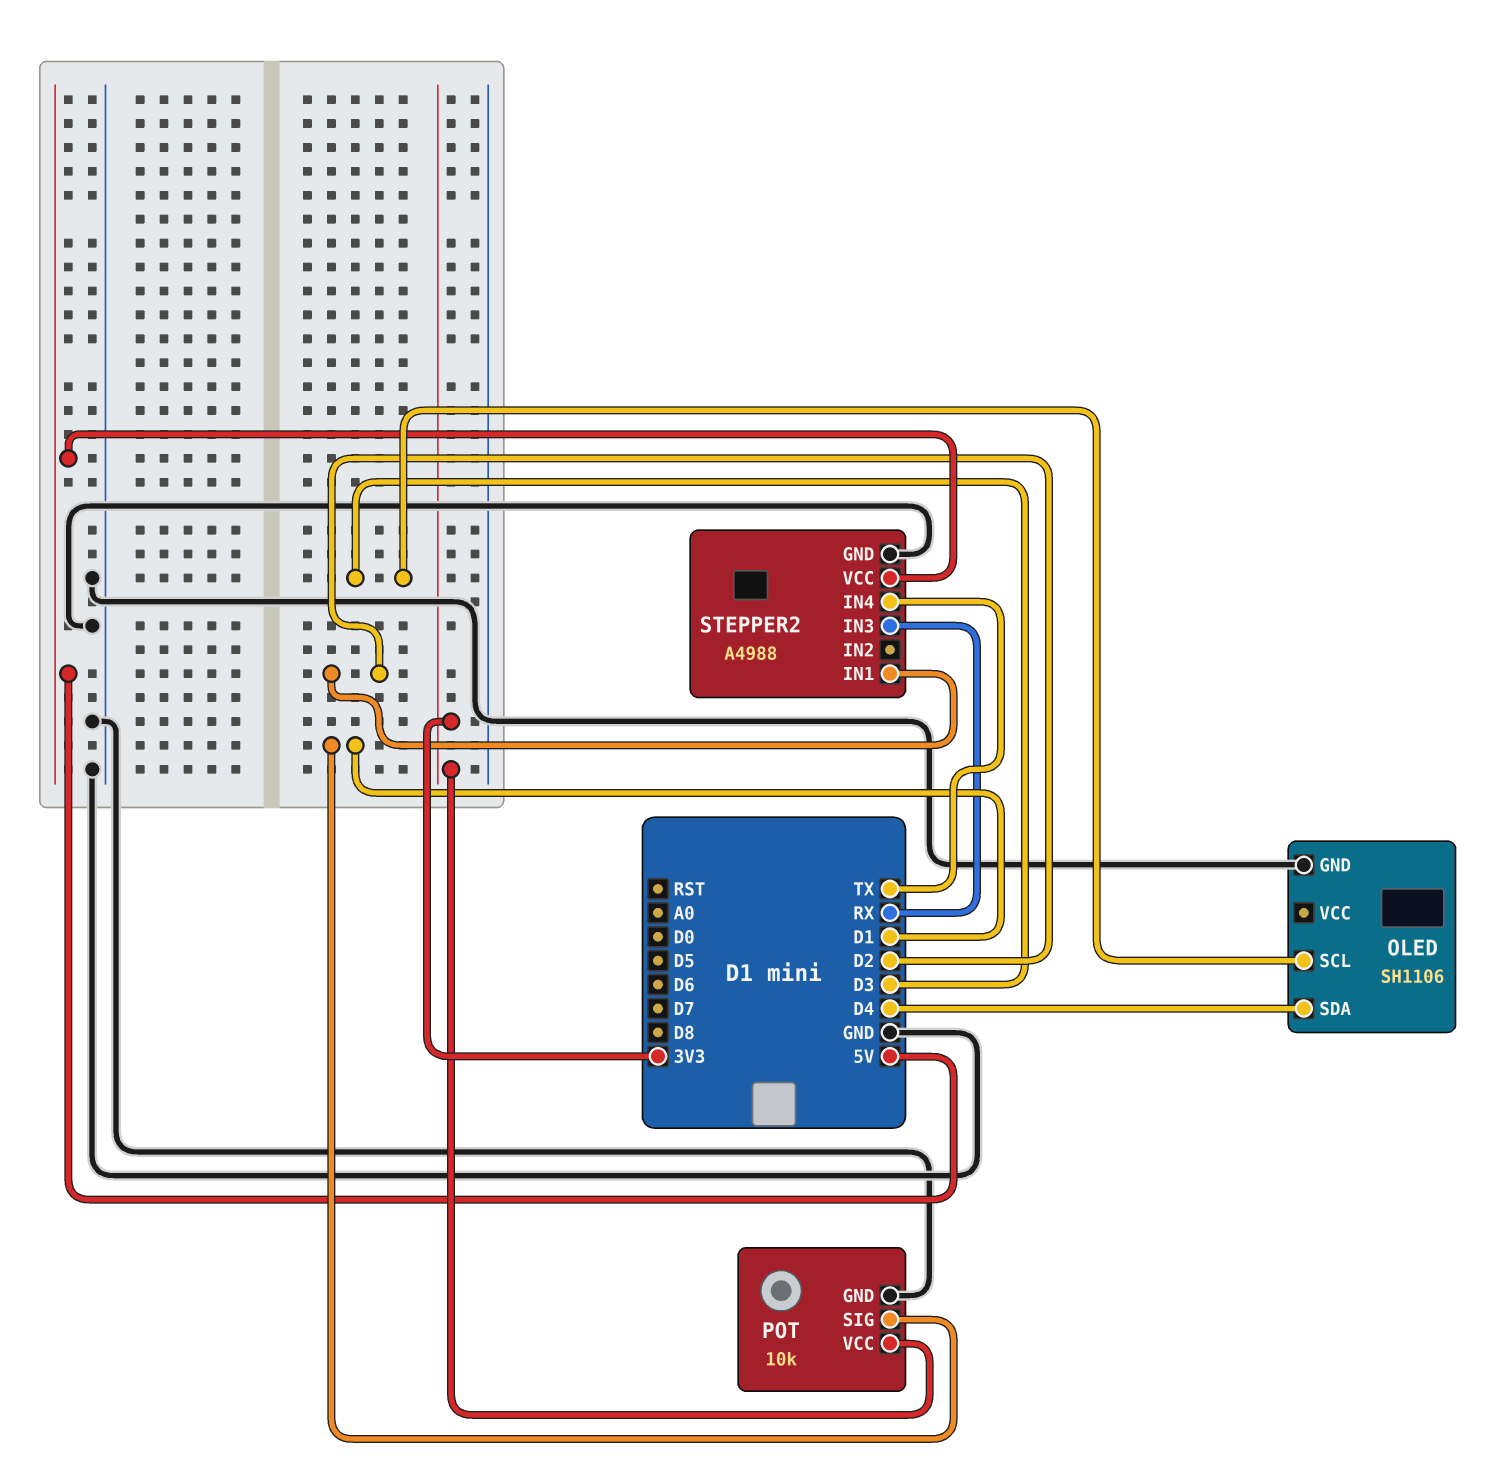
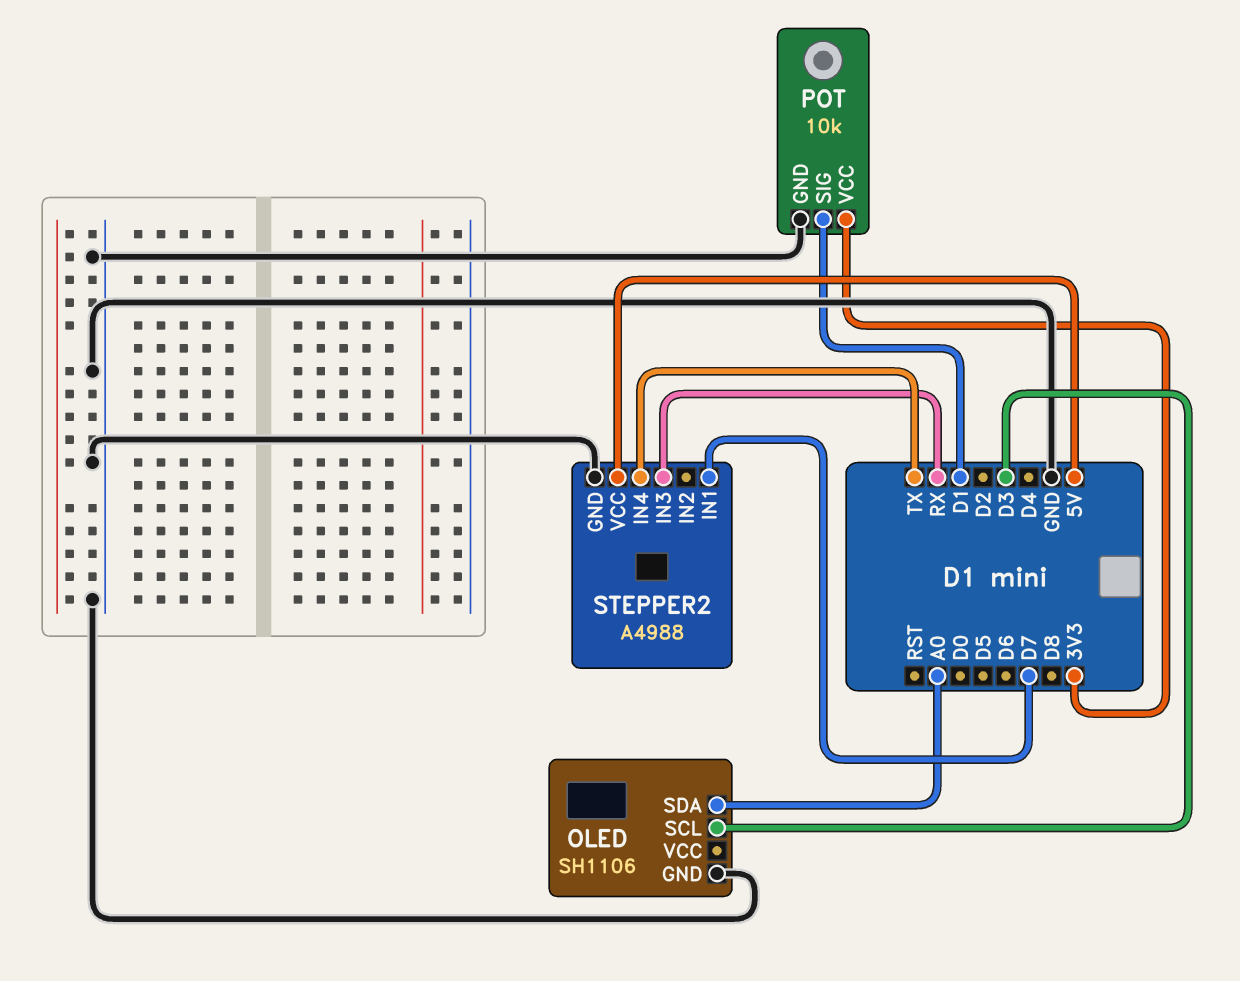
OLED pin SDA: D4 -> A0
STEPPER2 pin IN1: D2 -> D7

